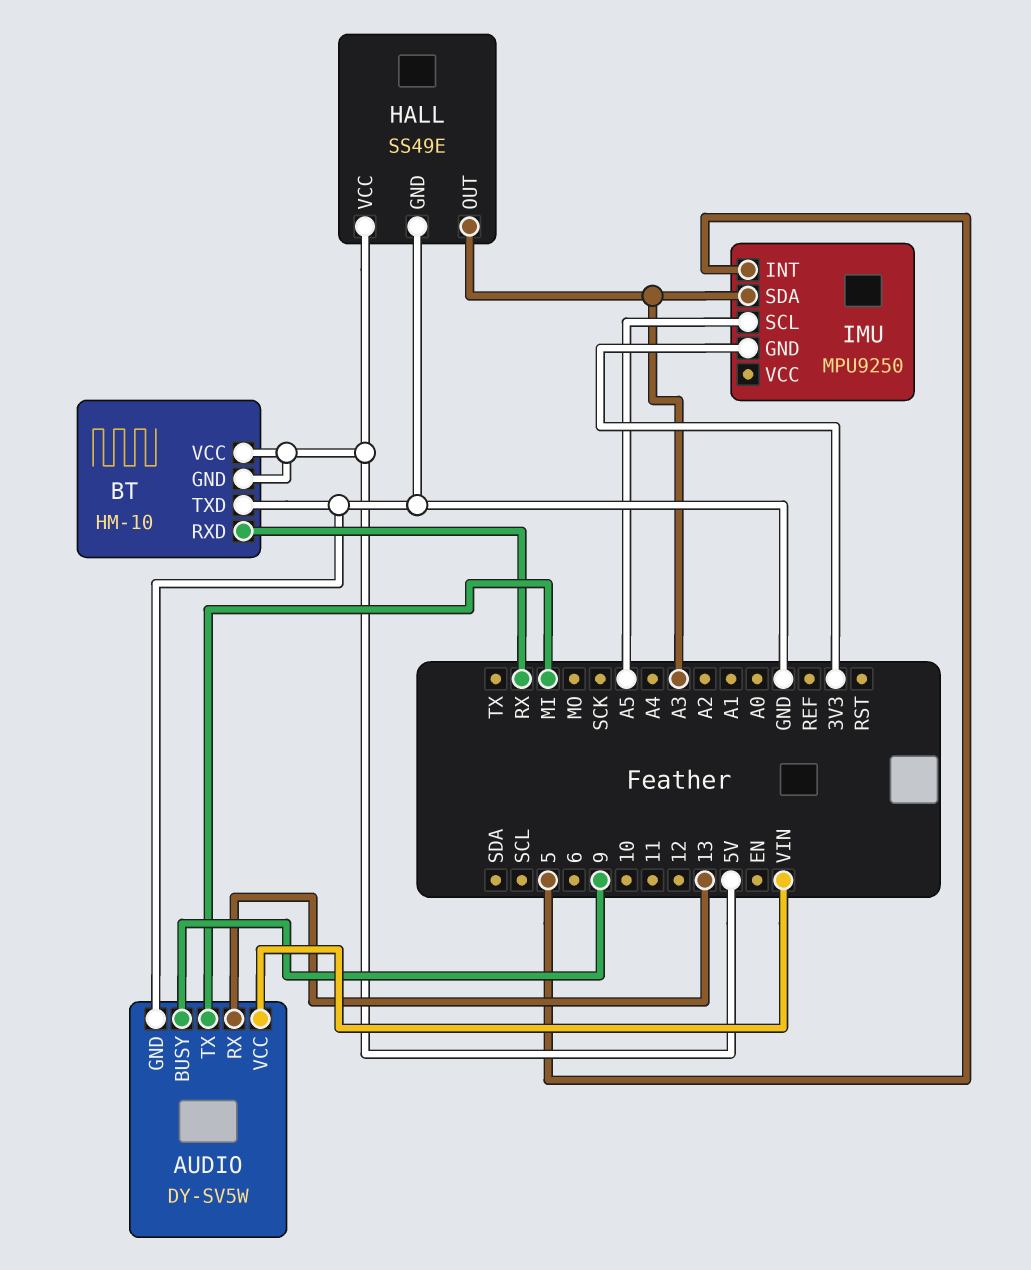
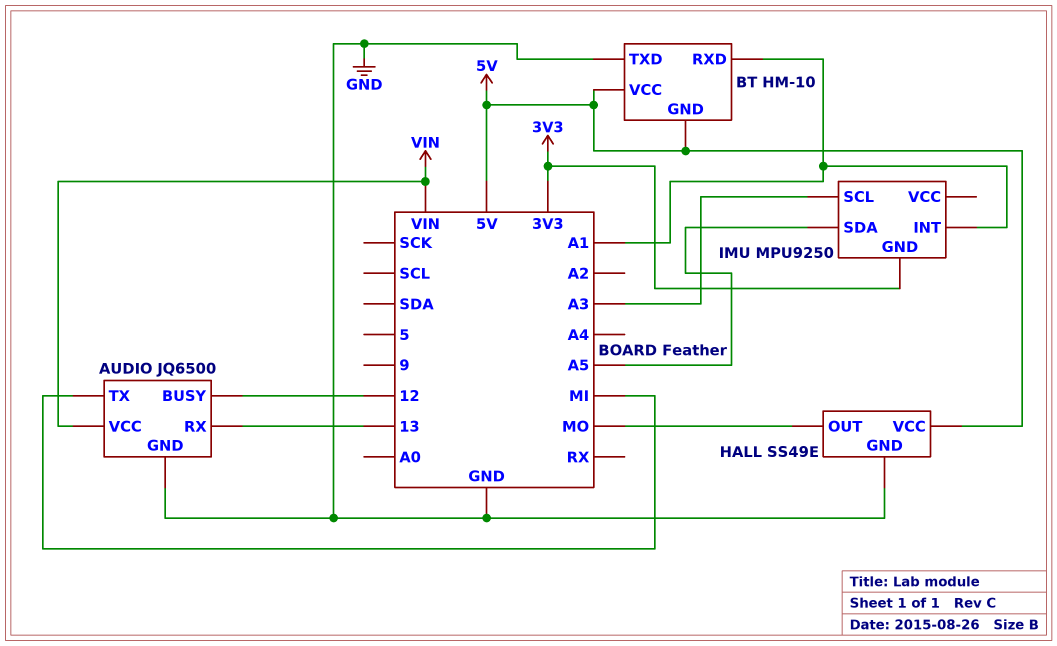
AUDIO: DY-SV5W -> JQ6500
AUDIO pin BUSY: 9 -> 12
BT pin RXD: RX -> A1
HALL pin OUT: A3 -> MO
IMU pin INT: 5 -> A1
IMU pin SCL: A5 -> A3
IMU pin SDA: A3 -> A5

